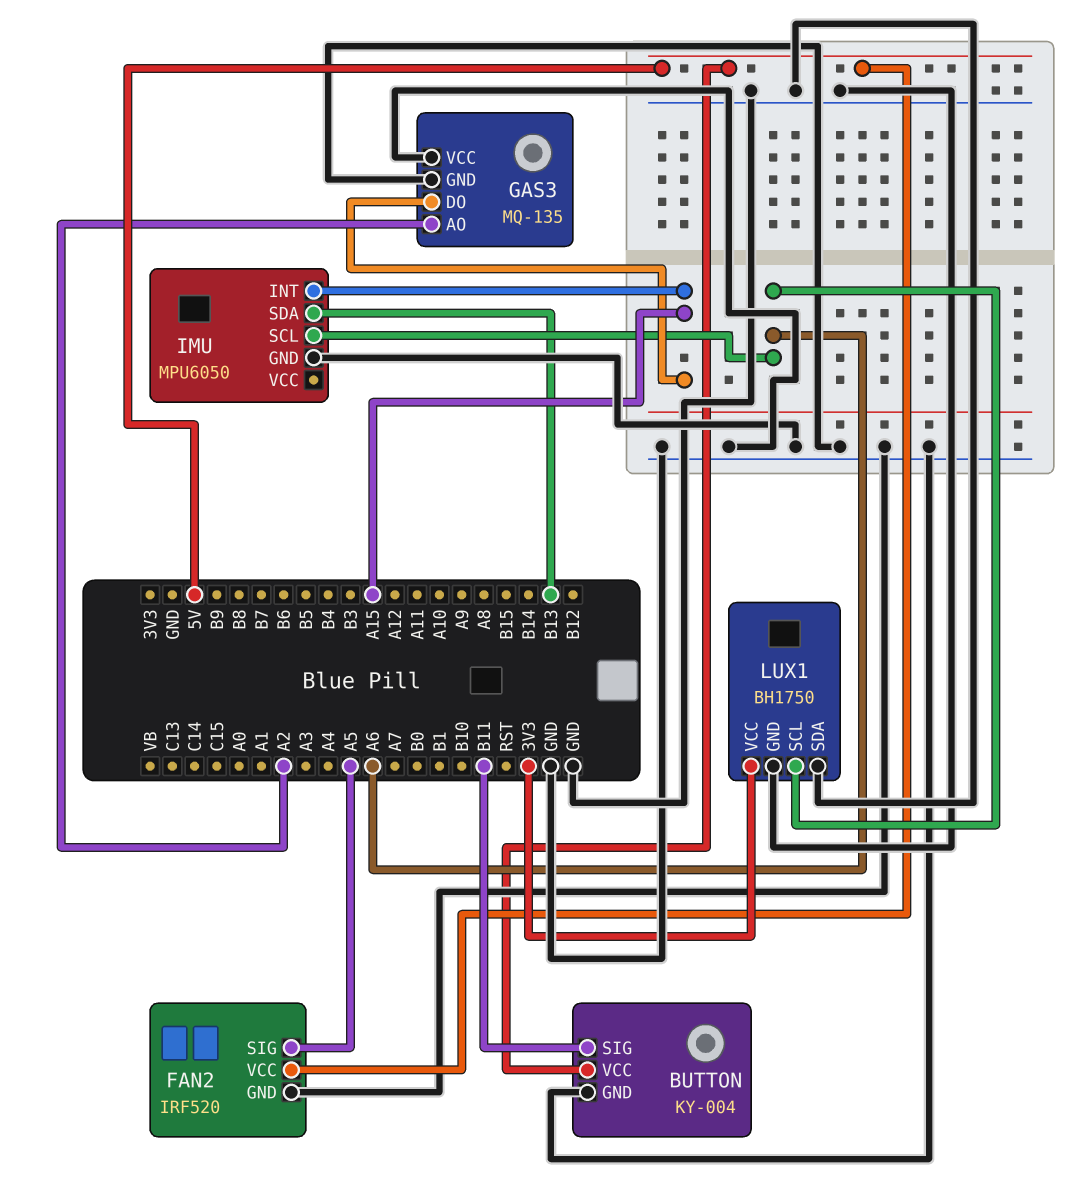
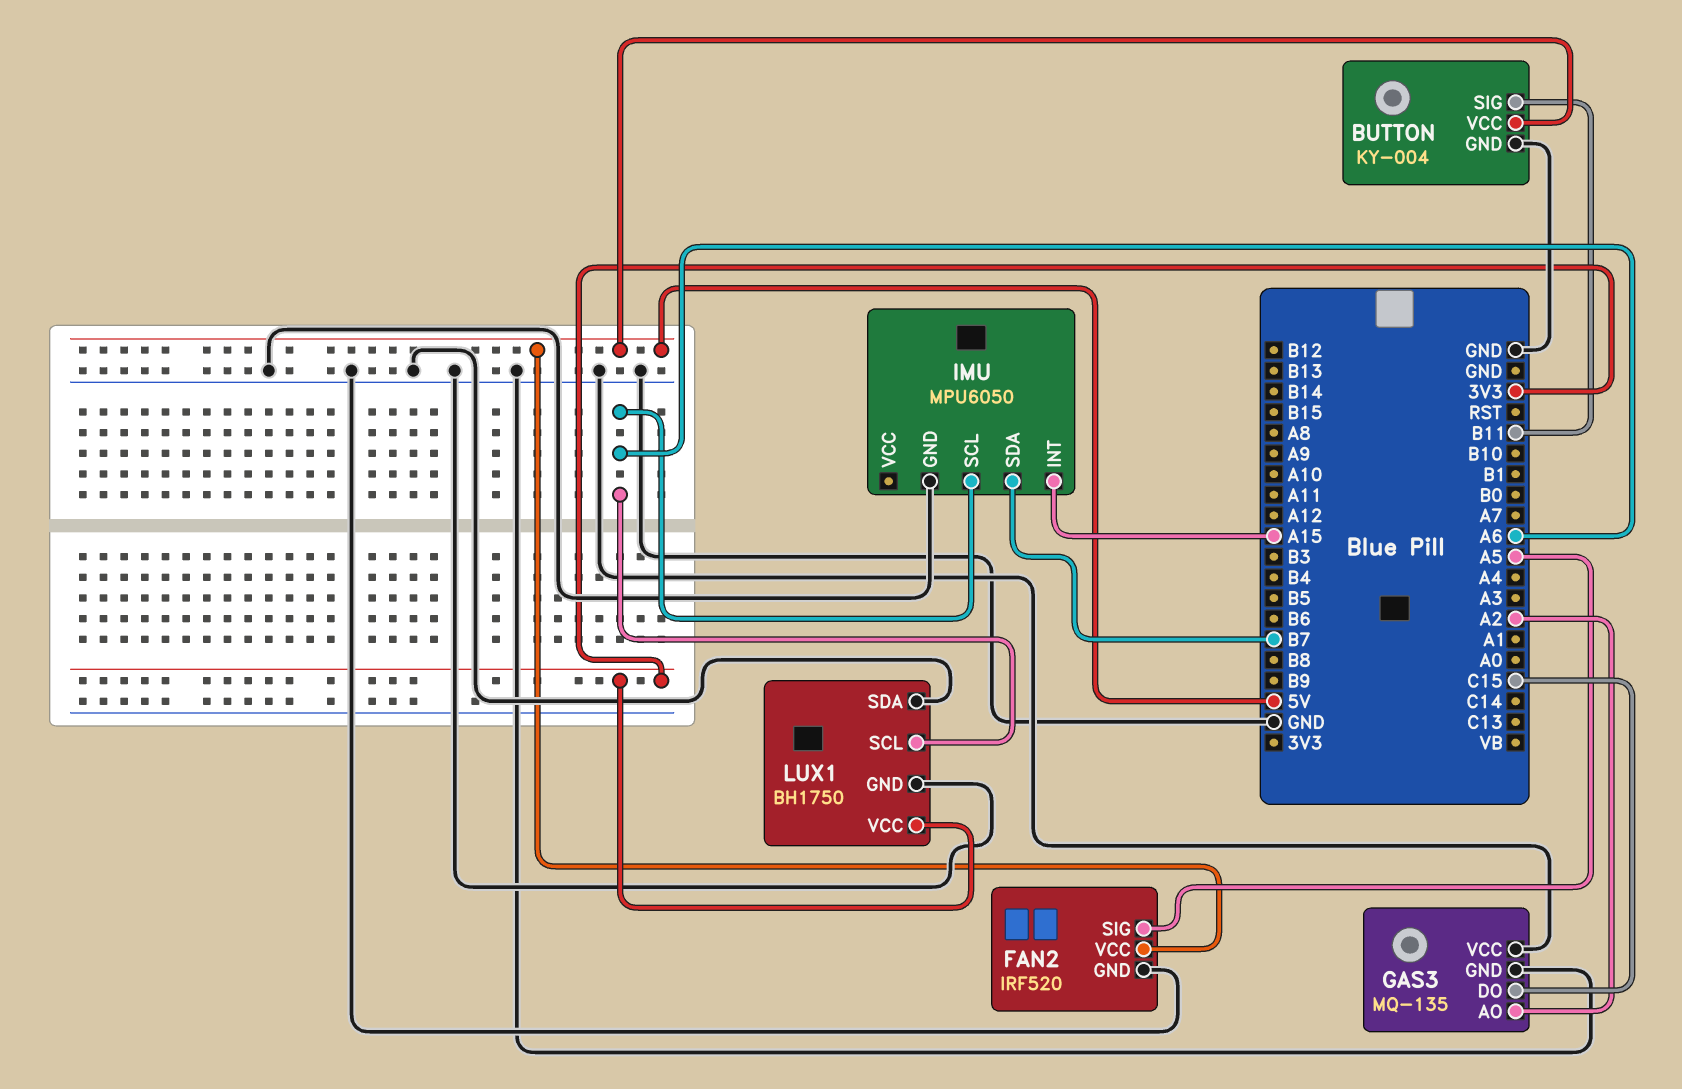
GAS3 pin DO: A15 -> C15
IMU pin SDA: B13 -> B7

